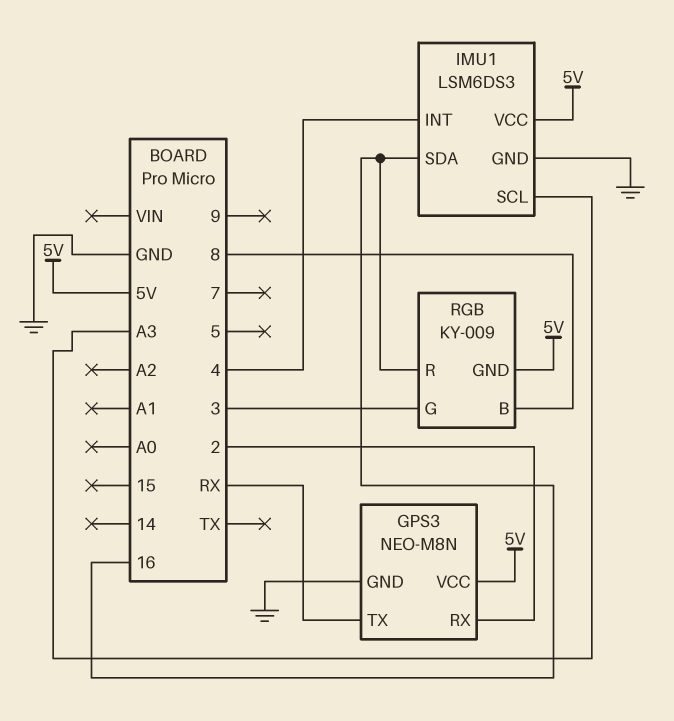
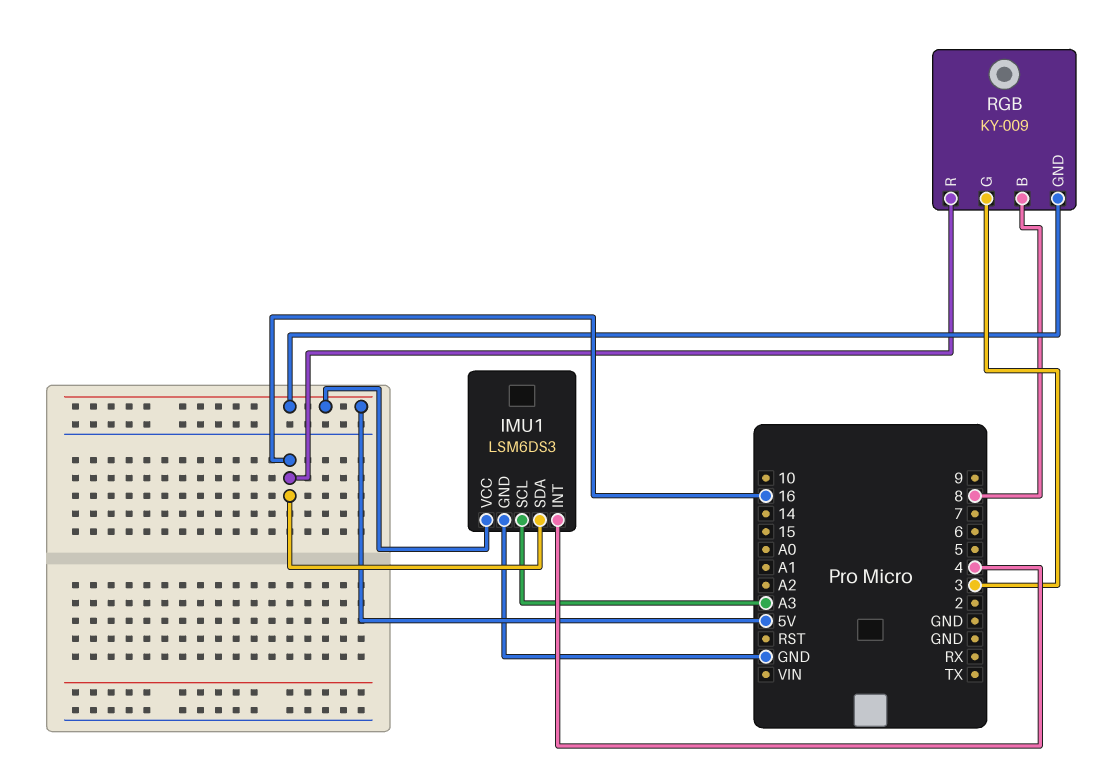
GPS3: NEO-M8N -> none
GPS3 pin GND: GND -> none
GPS3 pin RX: 2 -> none
GPS3 pin TX: RX -> none
GPS3 pin VCC: 5V -> none

